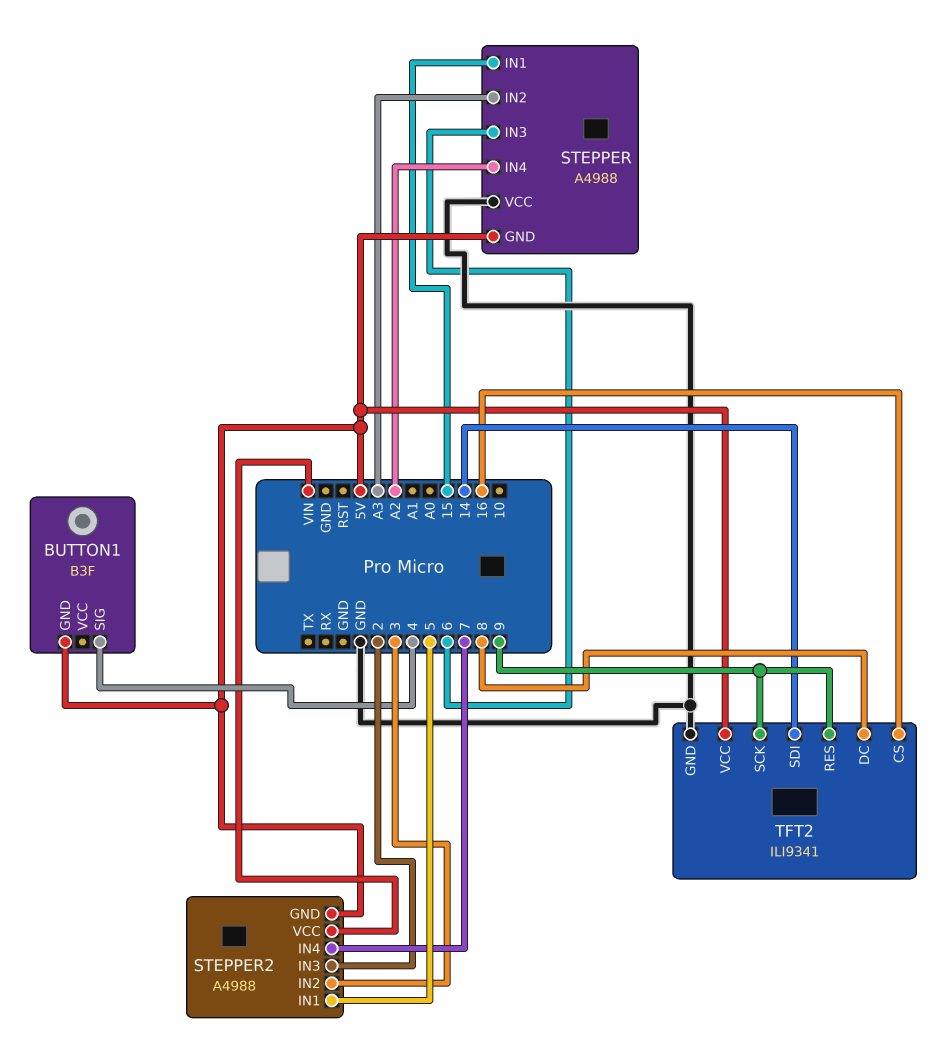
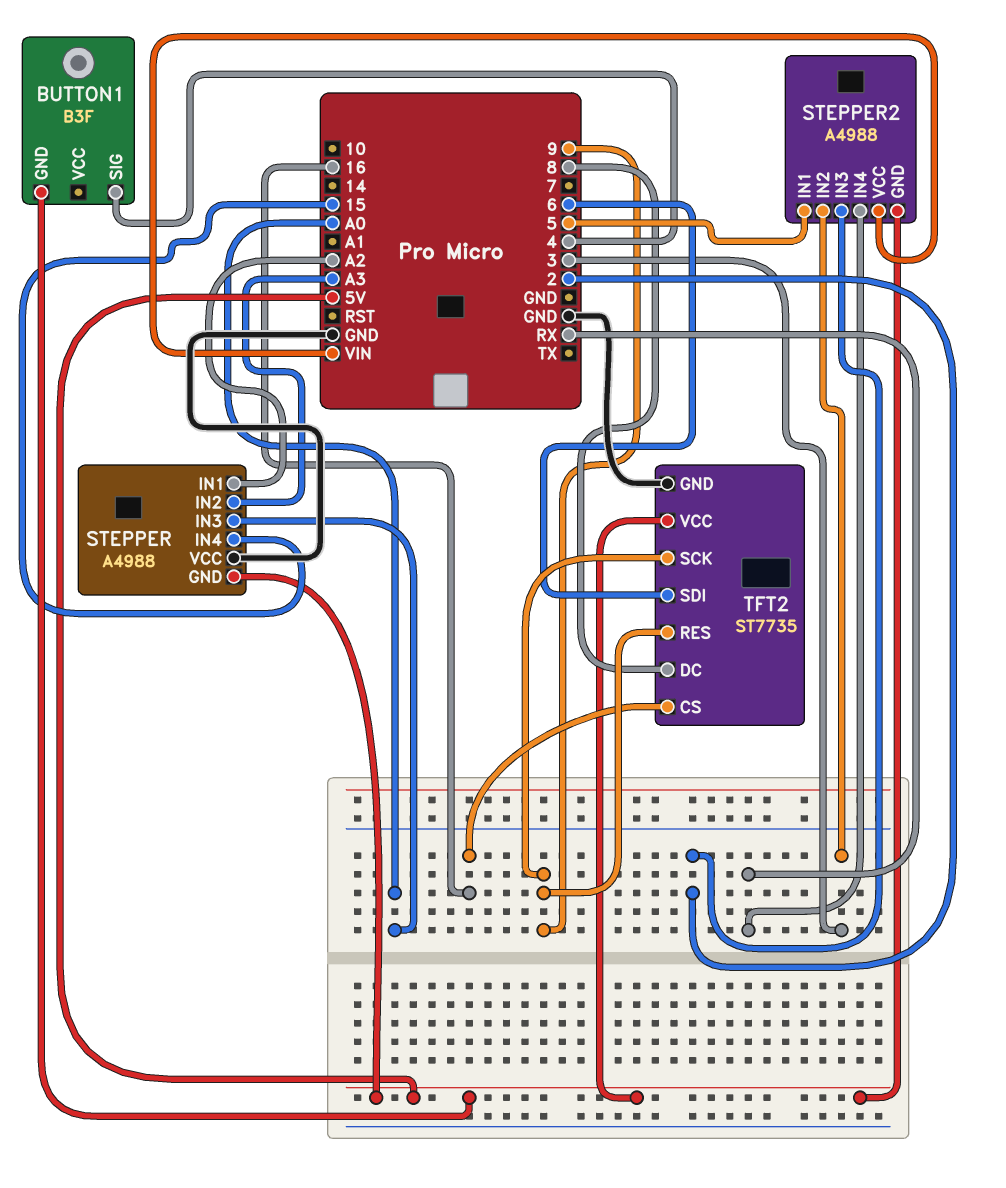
STEPPER pin IN1: 15 -> A2
STEPPER pin IN3: 6 -> A0
STEPPER pin IN4: A2 -> 15
STEPPER2 pin IN4: 7 -> RX
TFT2: ILI9341 -> ST7735
TFT2 pin SDI: 14 -> 6

